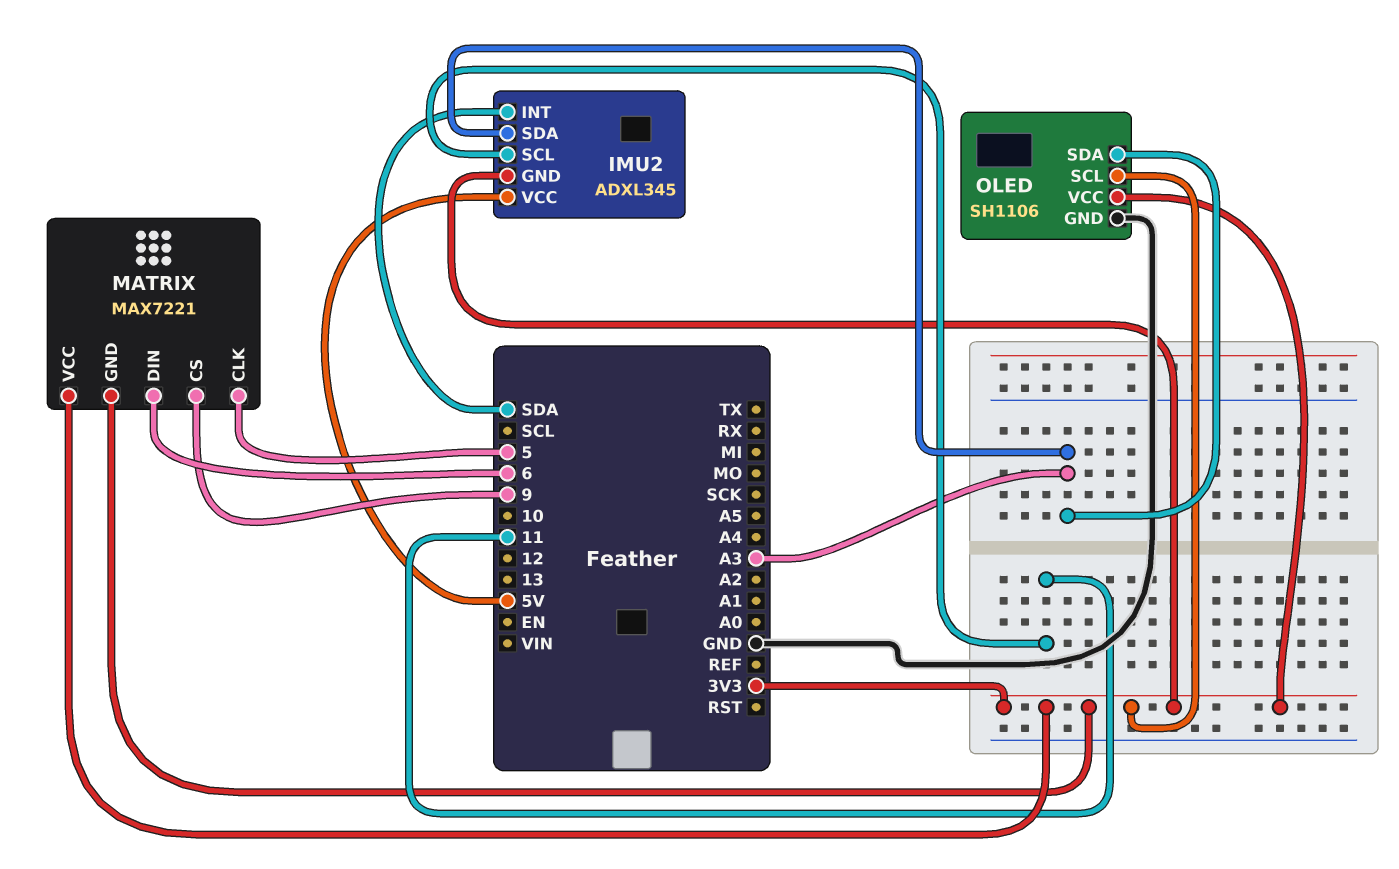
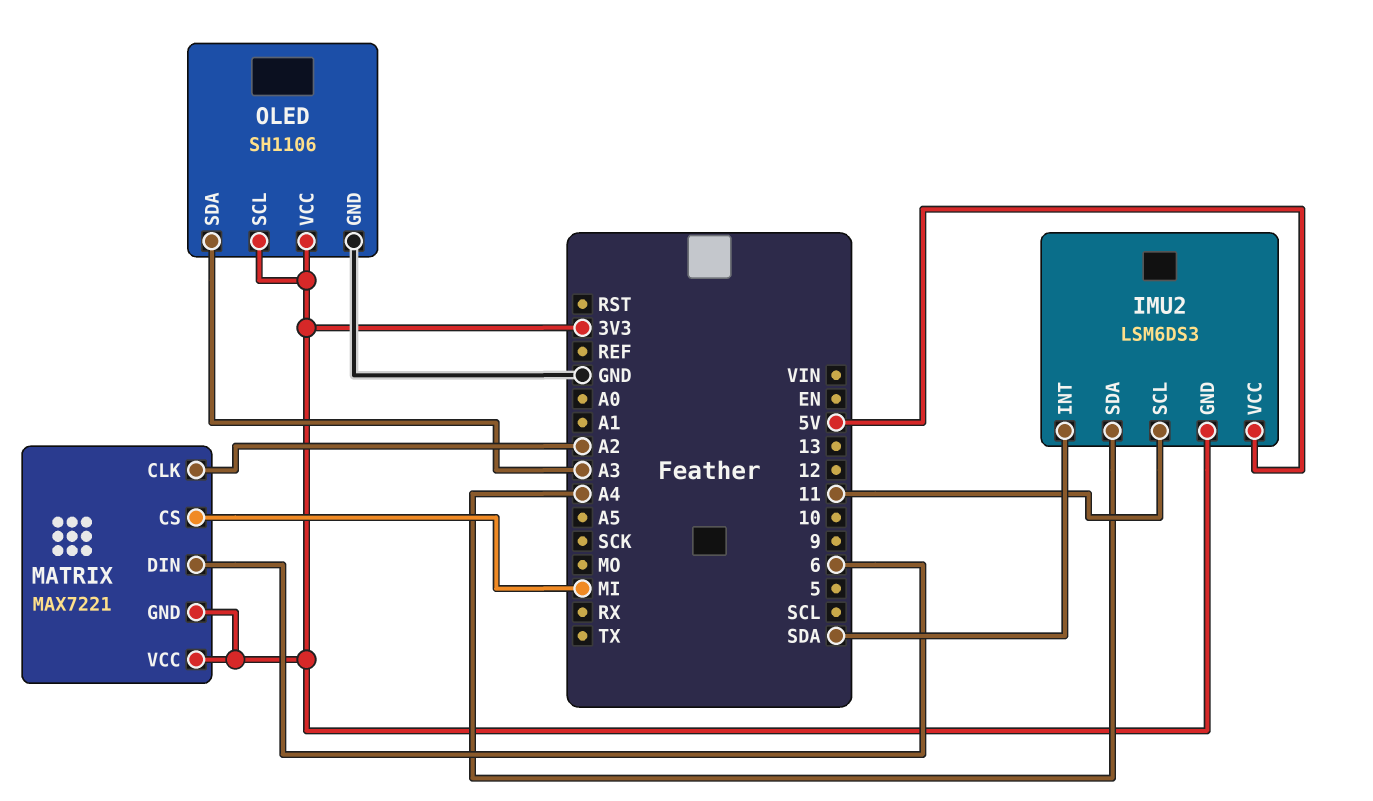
IMU2: ADXL345 -> LSM6DS3
IMU2 pin SDA: A3 -> A4
MATRIX pin CLK: 5 -> A2
MATRIX pin CS: 9 -> MI

